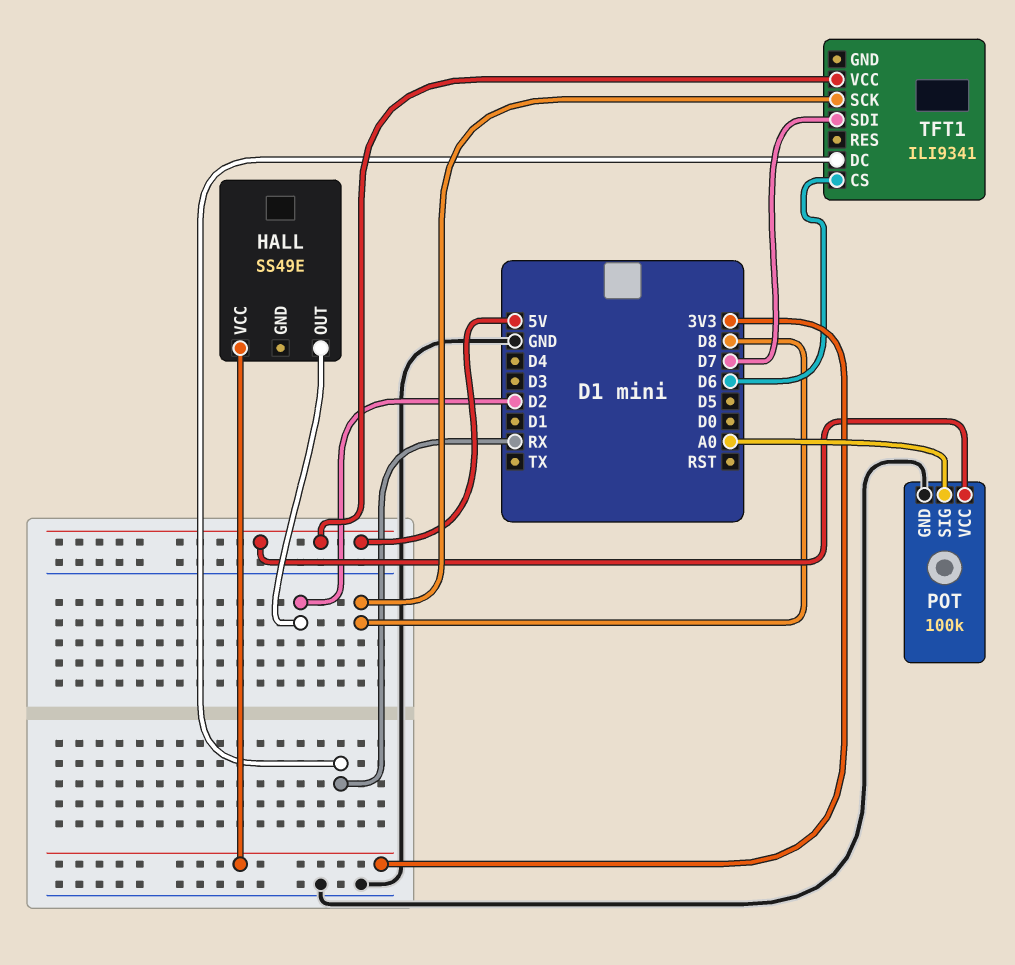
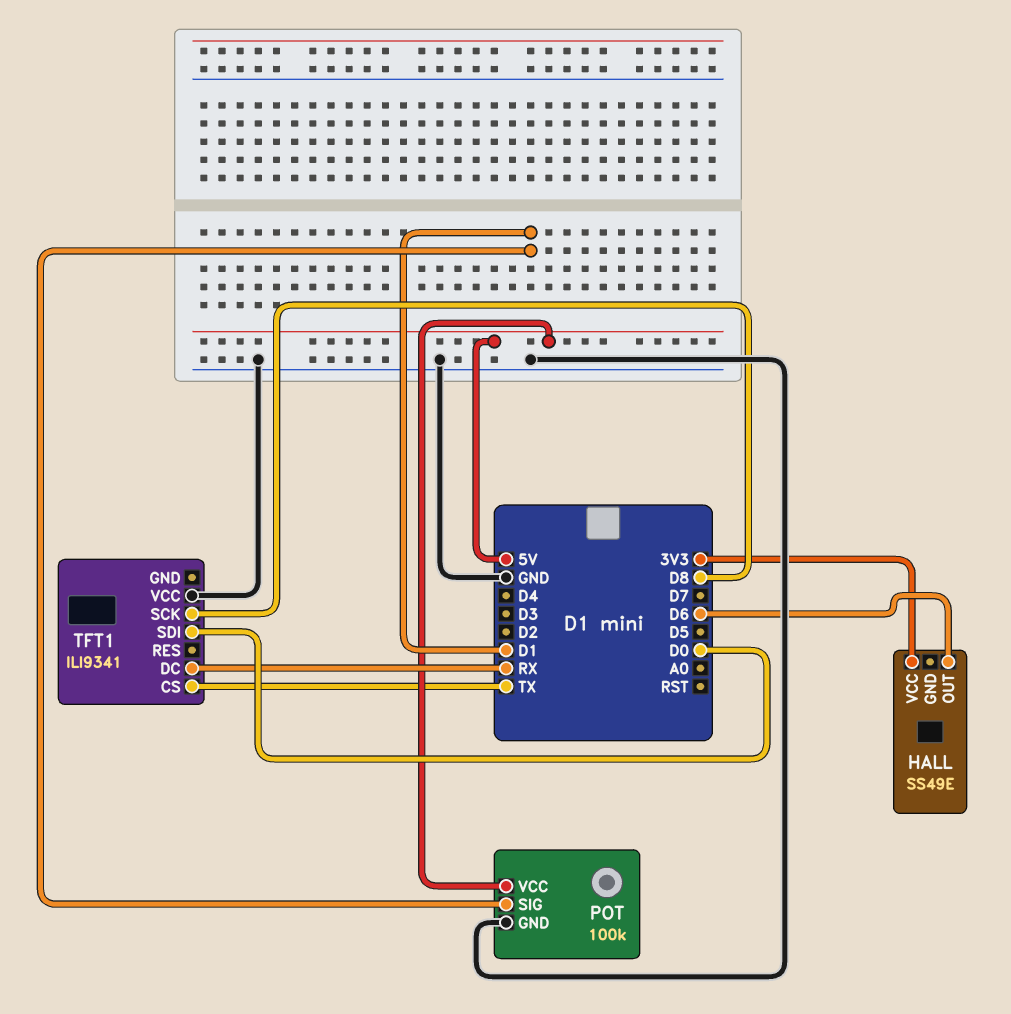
HALL pin OUT: D2 -> D6
POT pin SIG: A0 -> D1
TFT1 pin CS: D6 -> TX
TFT1 pin SDI: D7 -> D0
TFT1 pin VCC: 5V -> GND

